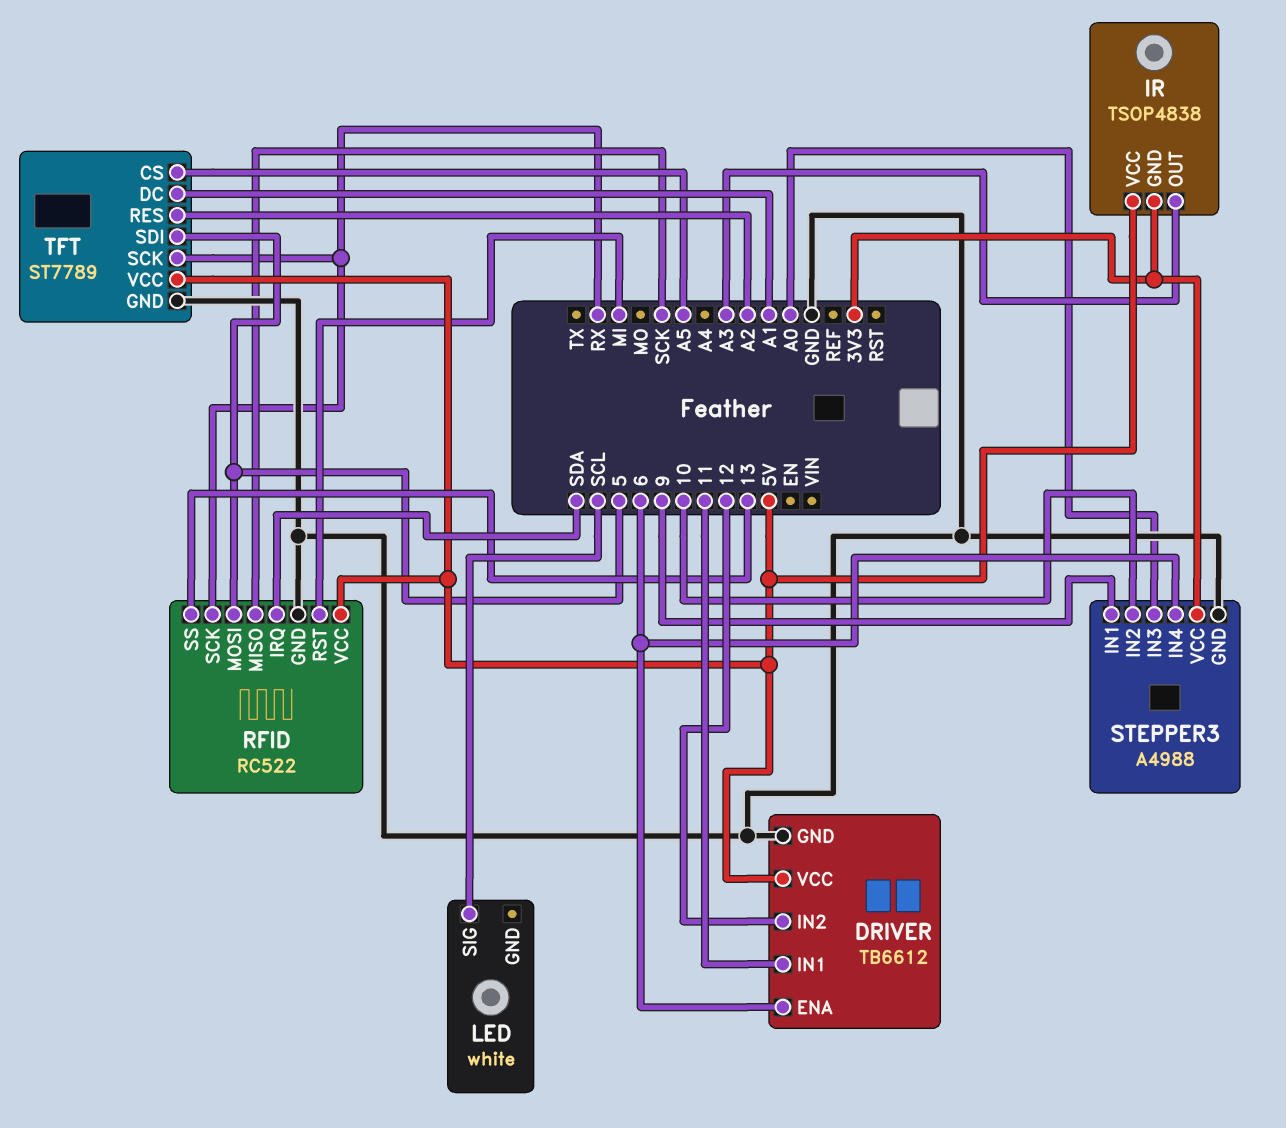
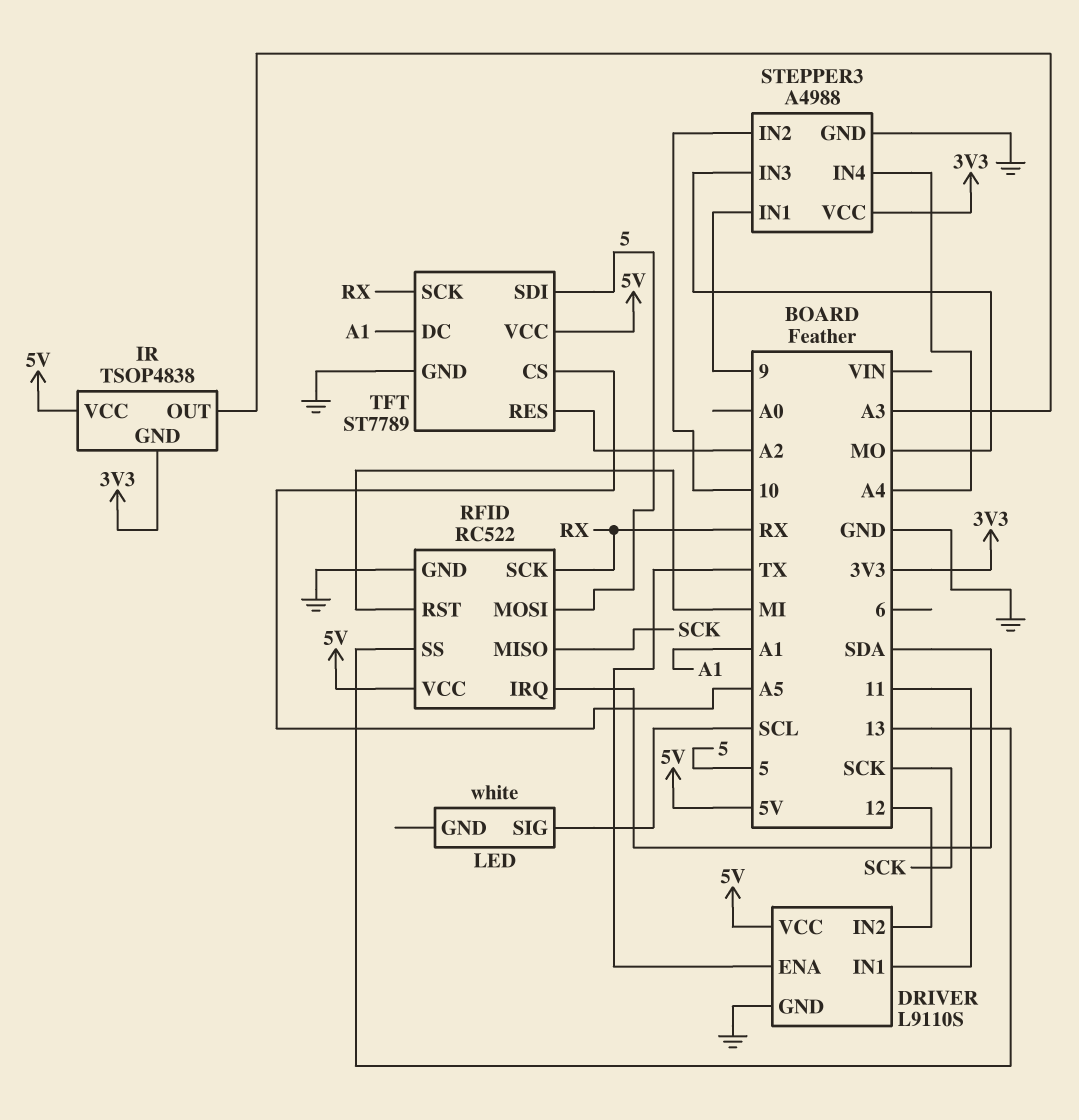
DRIVER: TB6612 -> L9110S
DRIVER pin ENA: 6 -> TX
STEPPER3 pin IN3: A0 -> MO
STEPPER3 pin IN4: 6 -> A4

